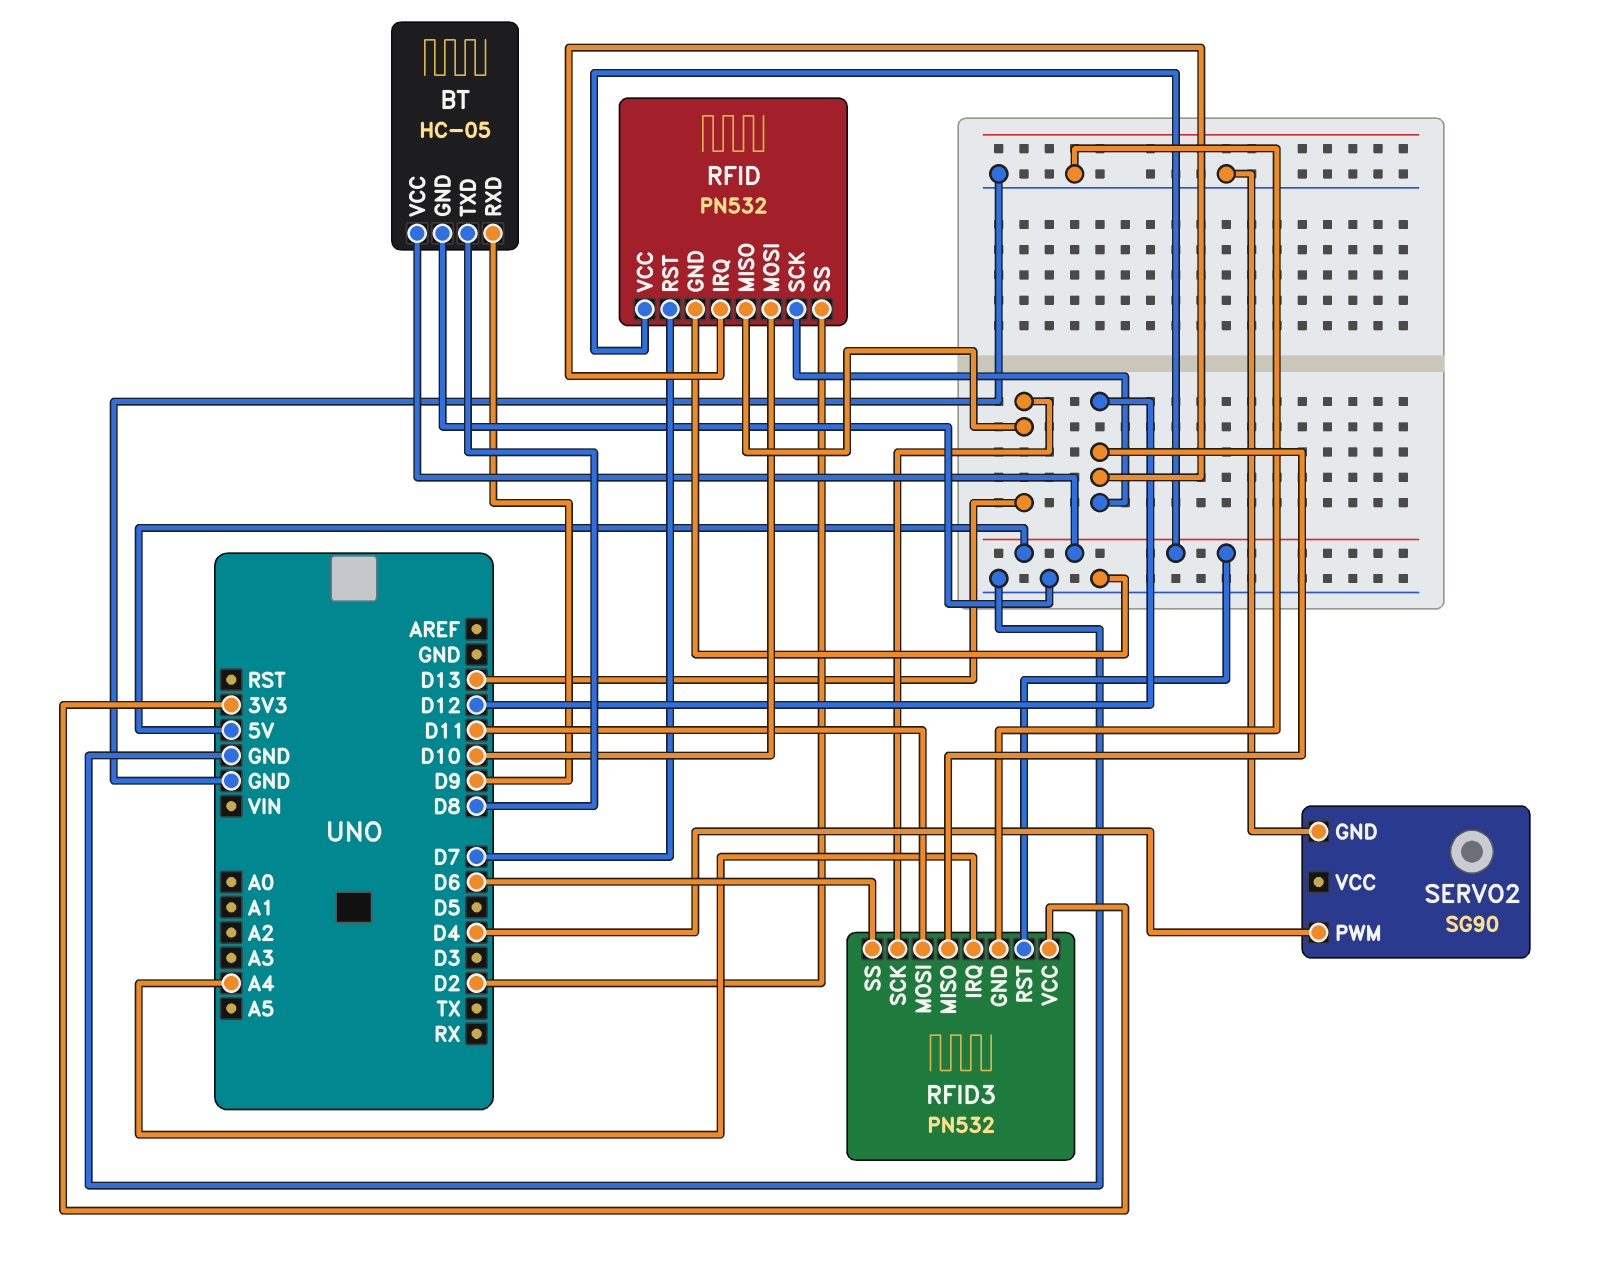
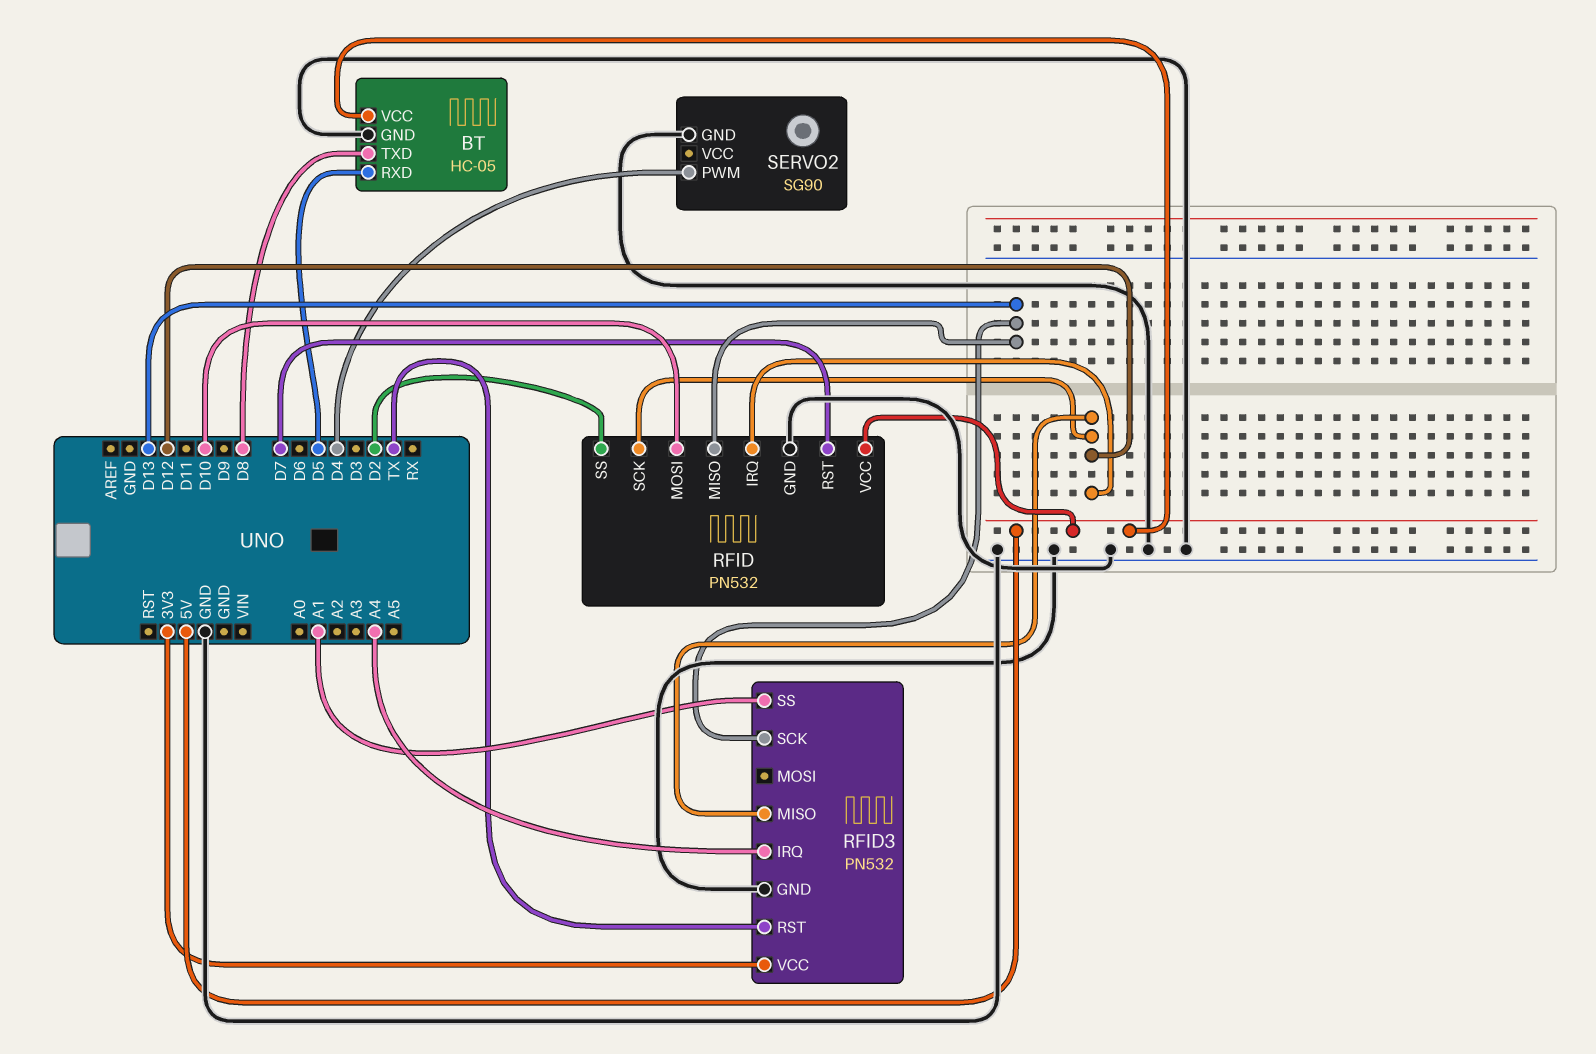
BT pin RXD: D9 -> D5
RFID3 pin MOSI: D11 -> none
RFID3 pin RST: 5V -> TX
RFID3 pin SS: D6 -> A1

